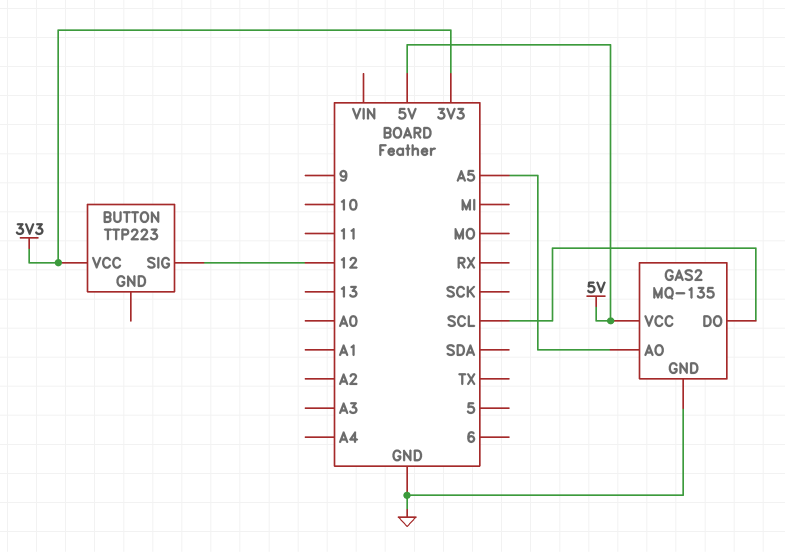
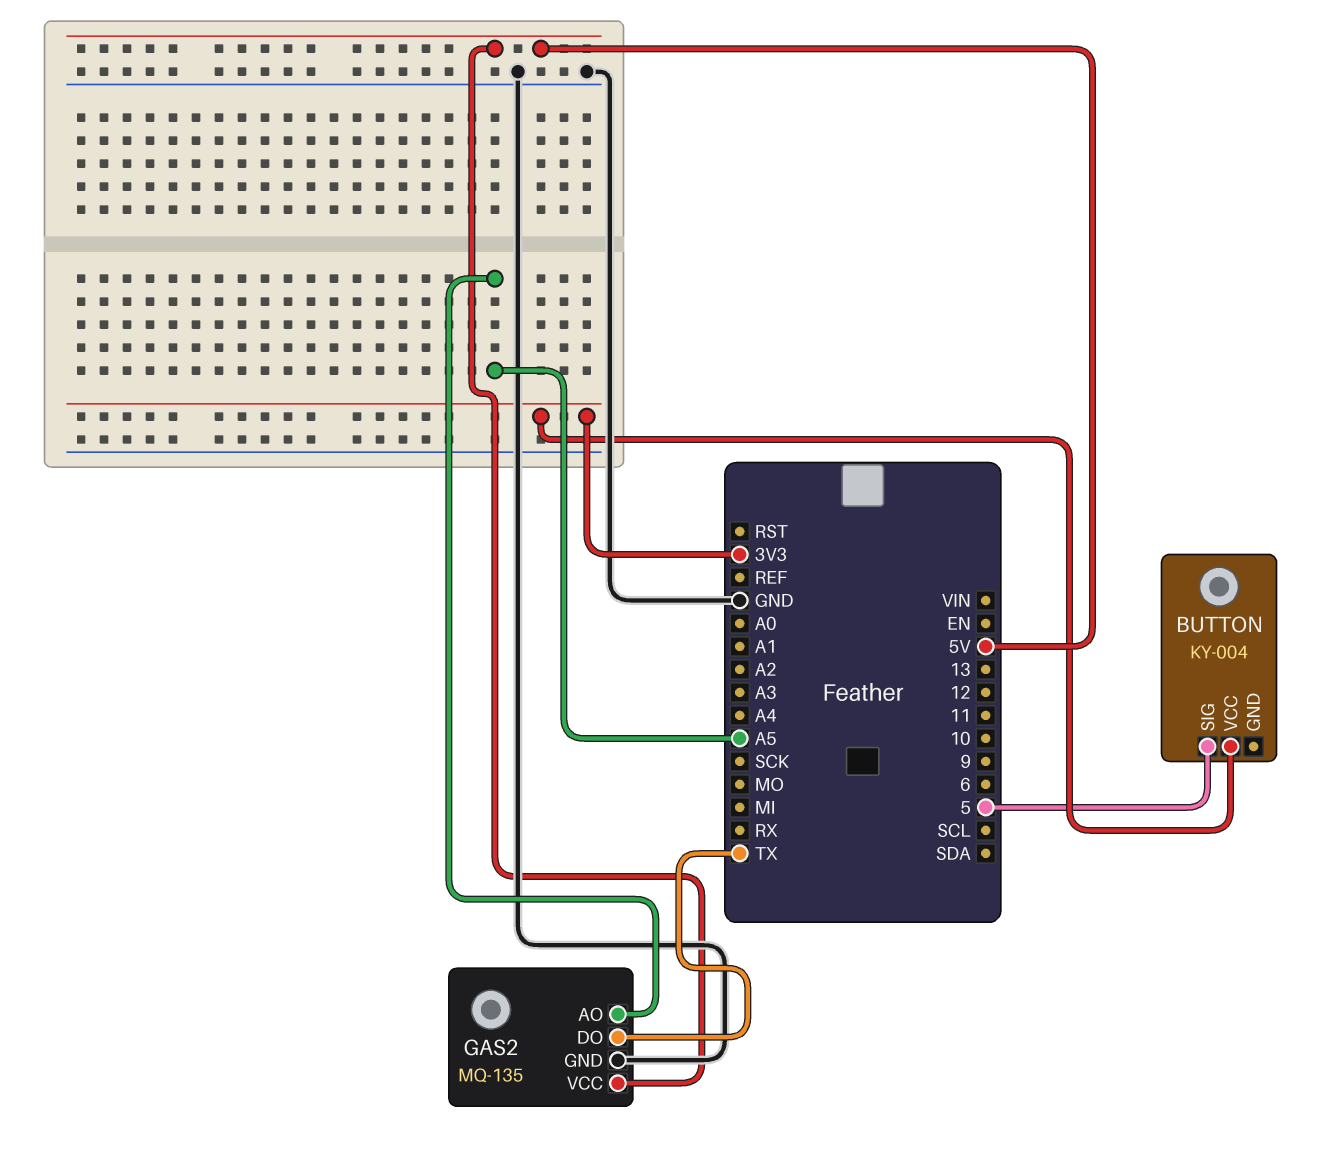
BUTTON: TTP223 -> KY-004
BUTTON pin SIG: 12 -> 5
GAS2 pin DO: SCL -> TX

